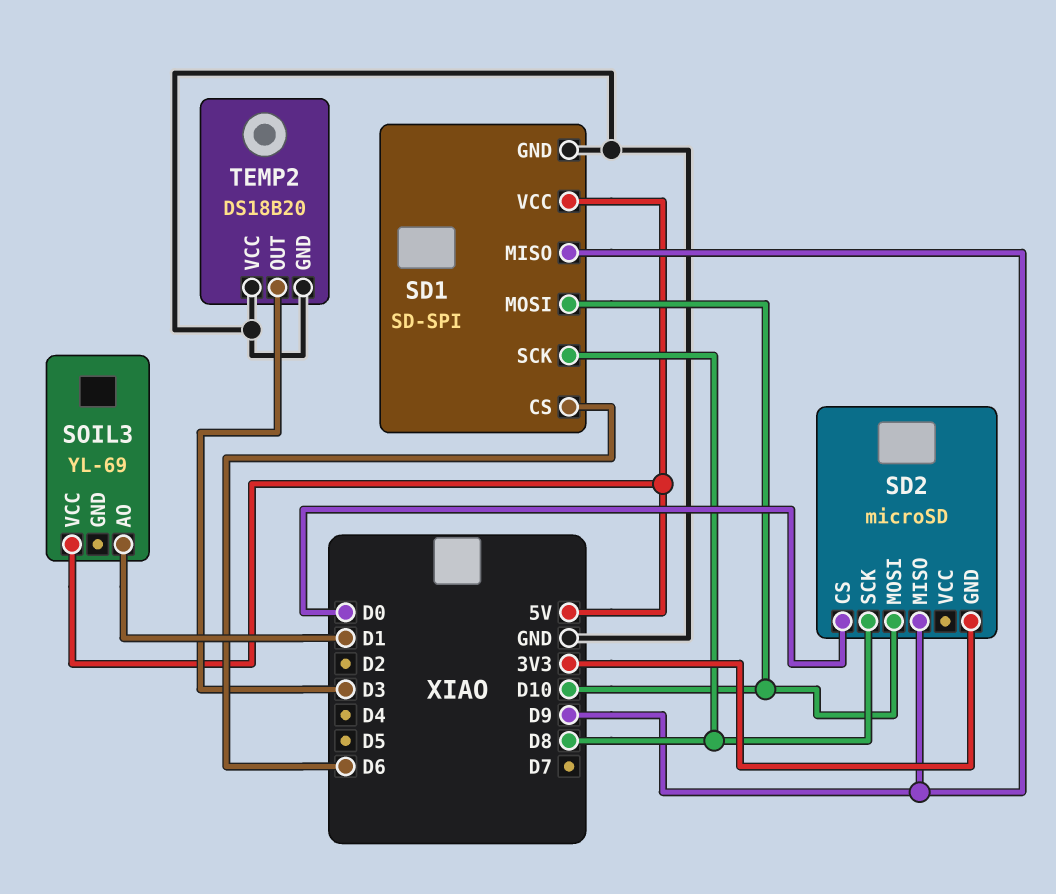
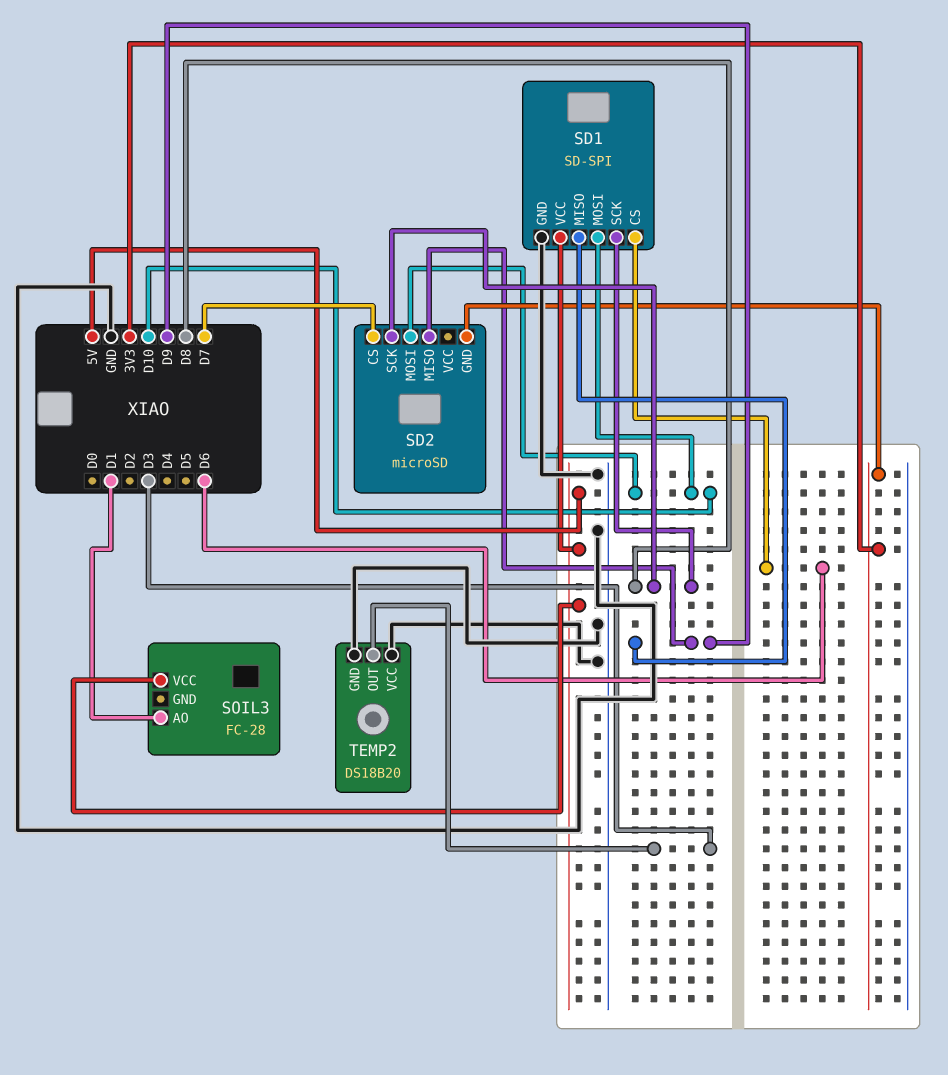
SD2 pin CS: D0 -> D7
SOIL3: YL-69 -> FC-28

